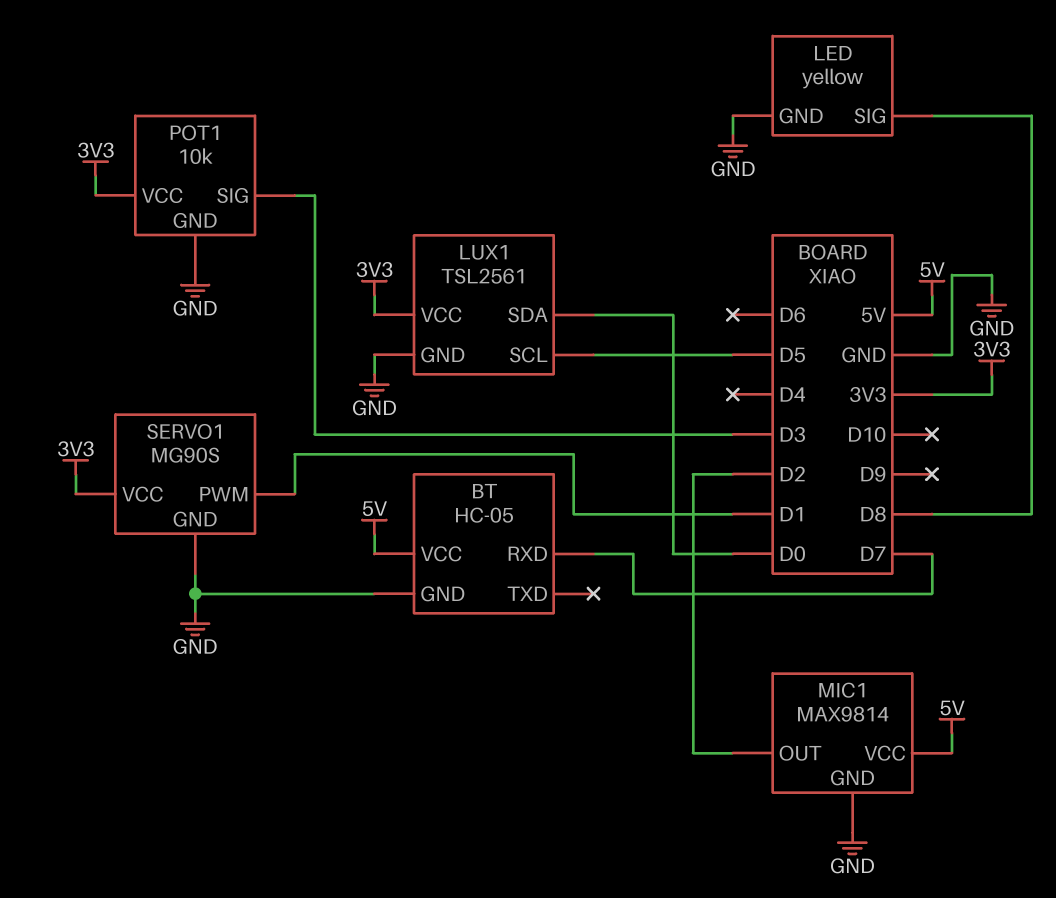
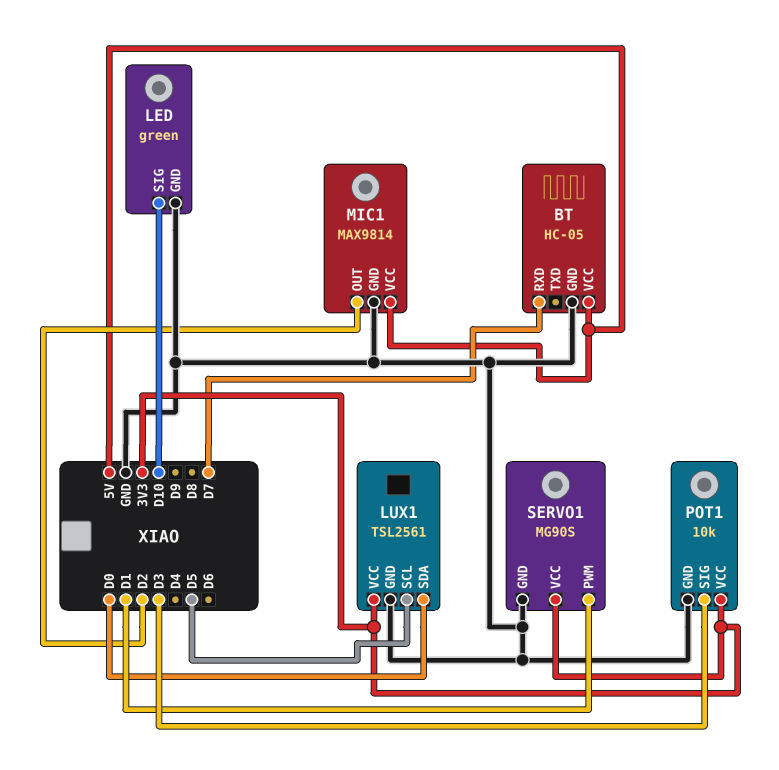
LED: yellow -> green
LED pin SIG: D8 -> D10

